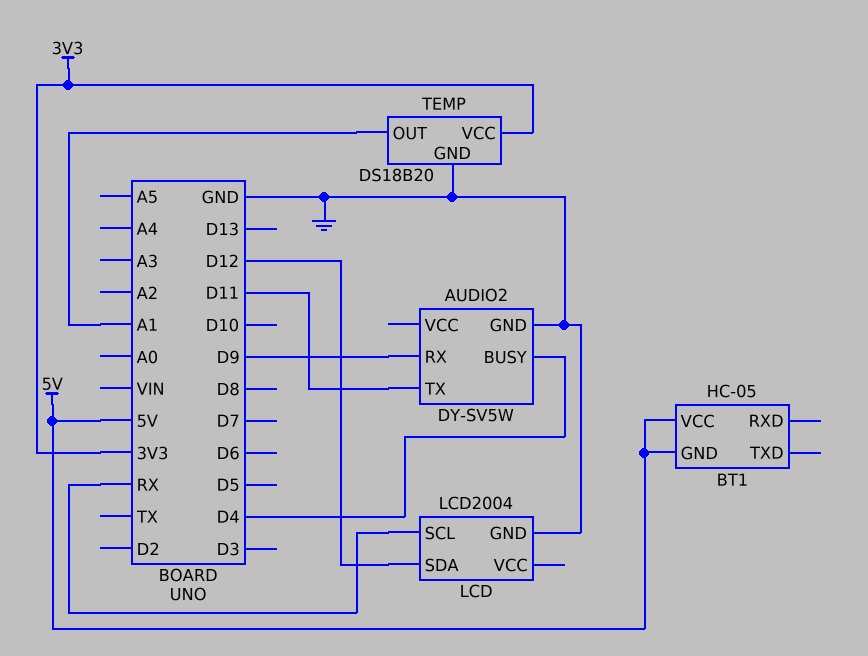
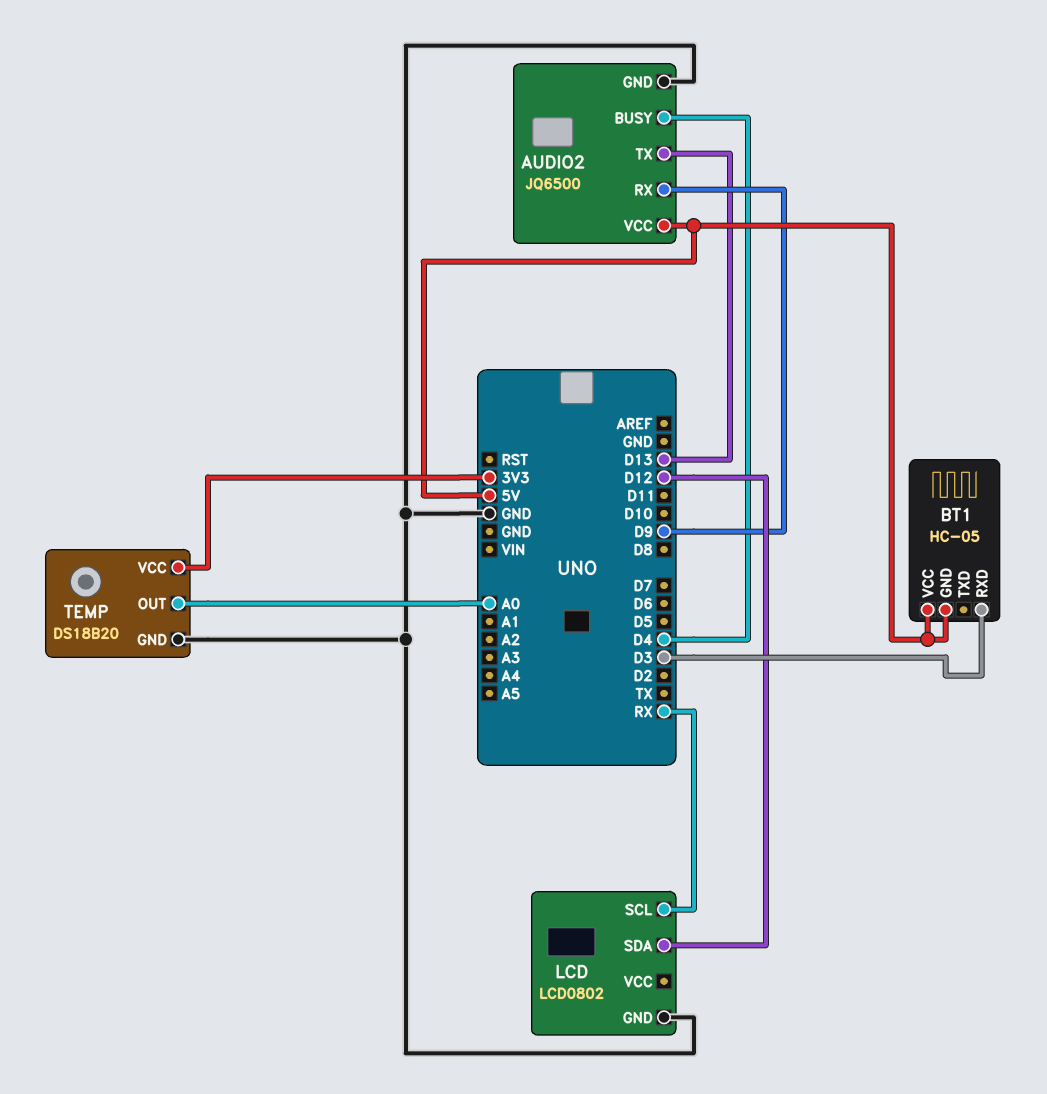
AUDIO2: DY-SV5W -> JQ6500
AUDIO2 pin TX: D11 -> D13
AUDIO2 pin VCC: none -> 5V
BT1 pin RXD: none -> D3
LCD: LCD2004 -> LCD0802
TEMP pin OUT: A1 -> A0

